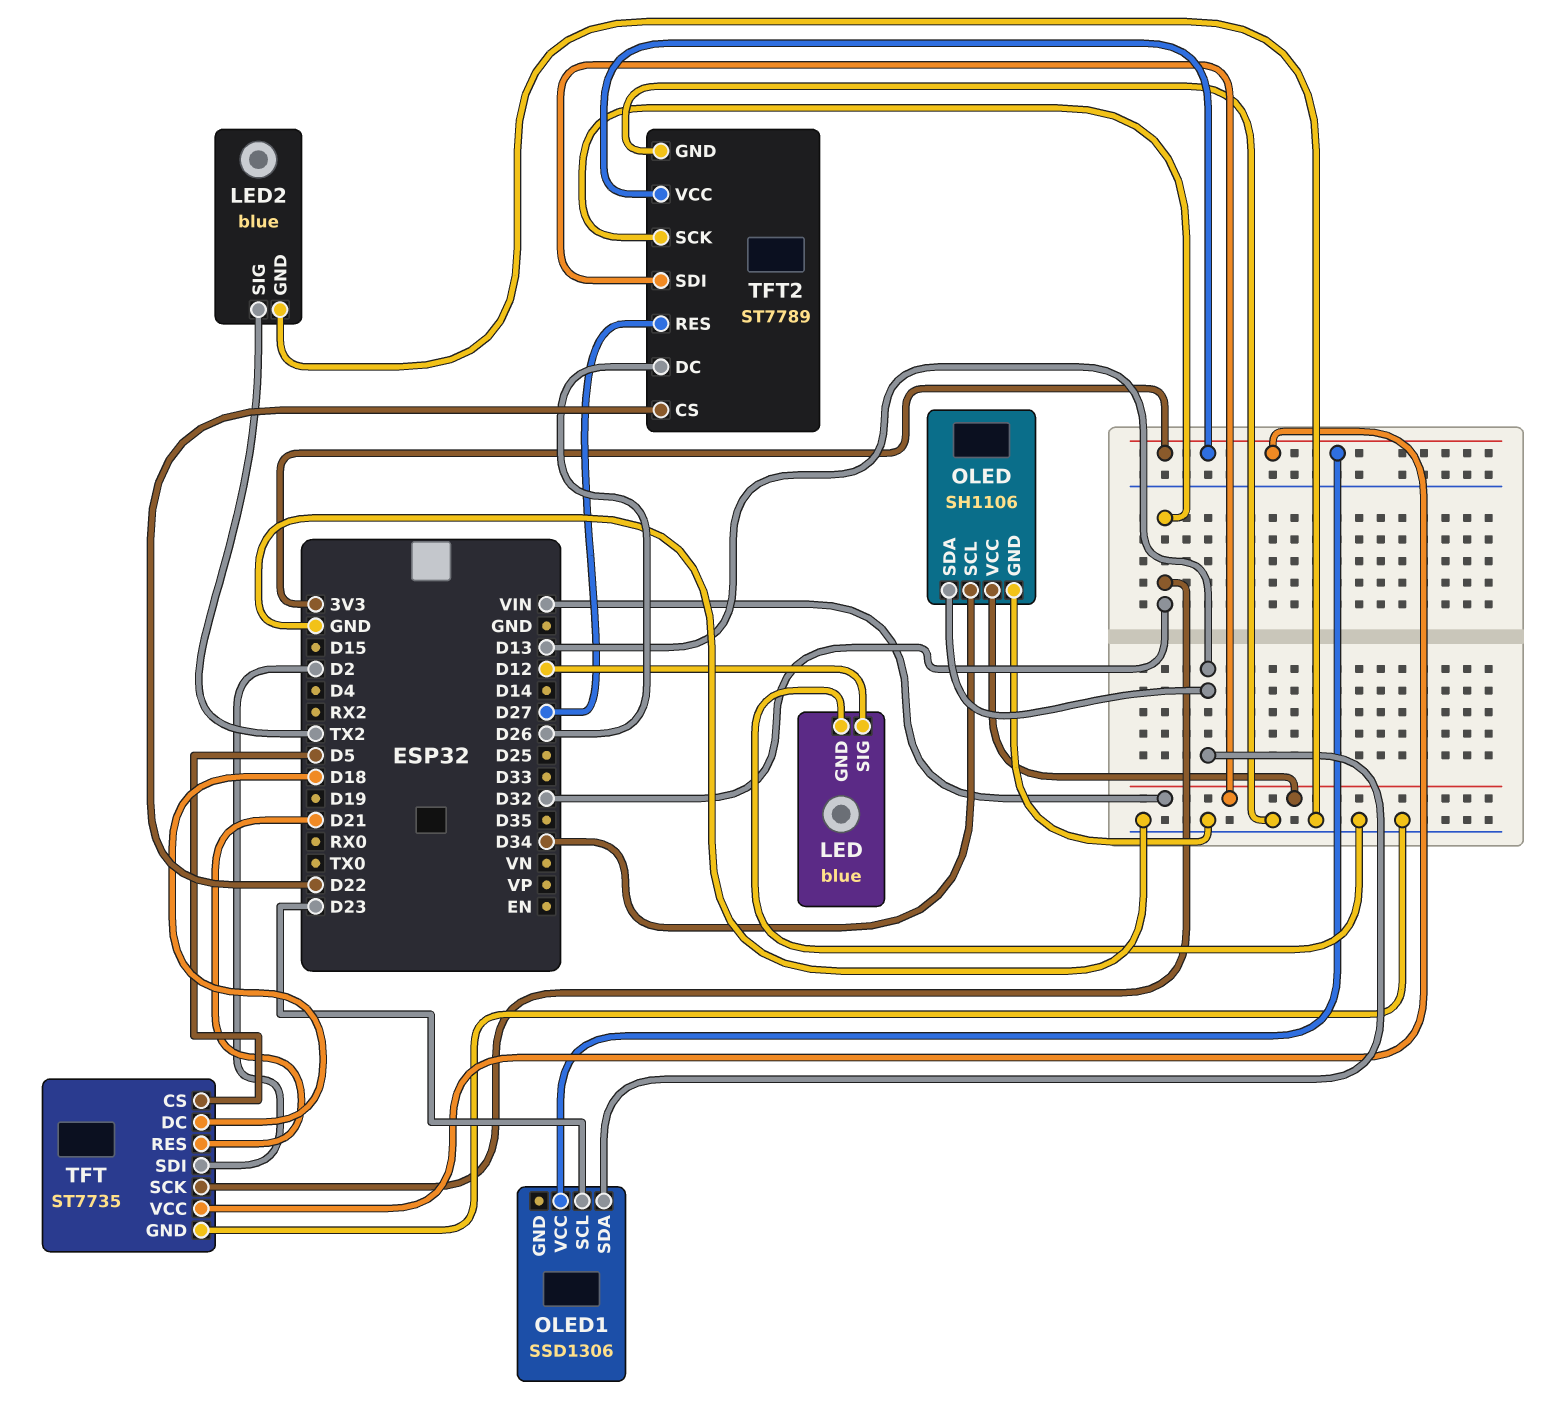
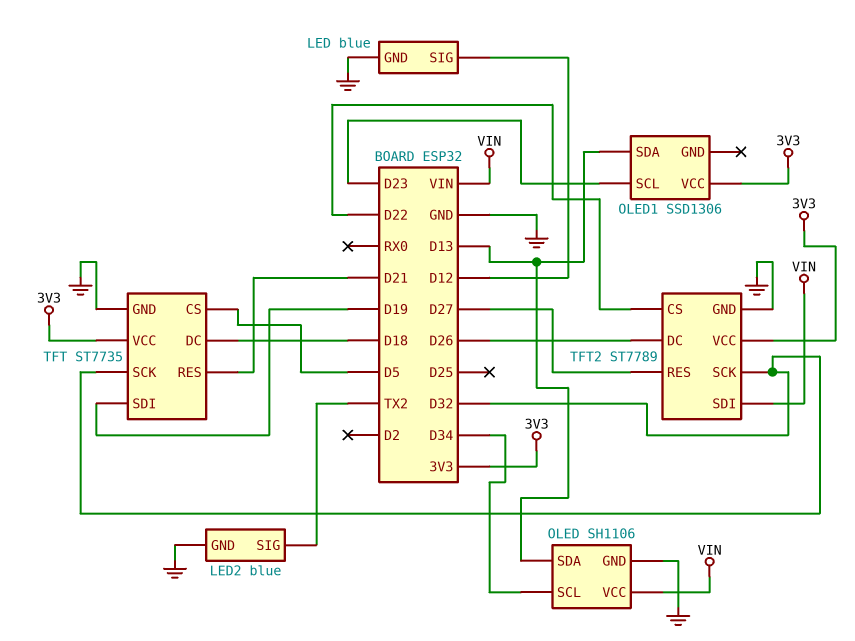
TFT pin SDI: D2 -> D19

